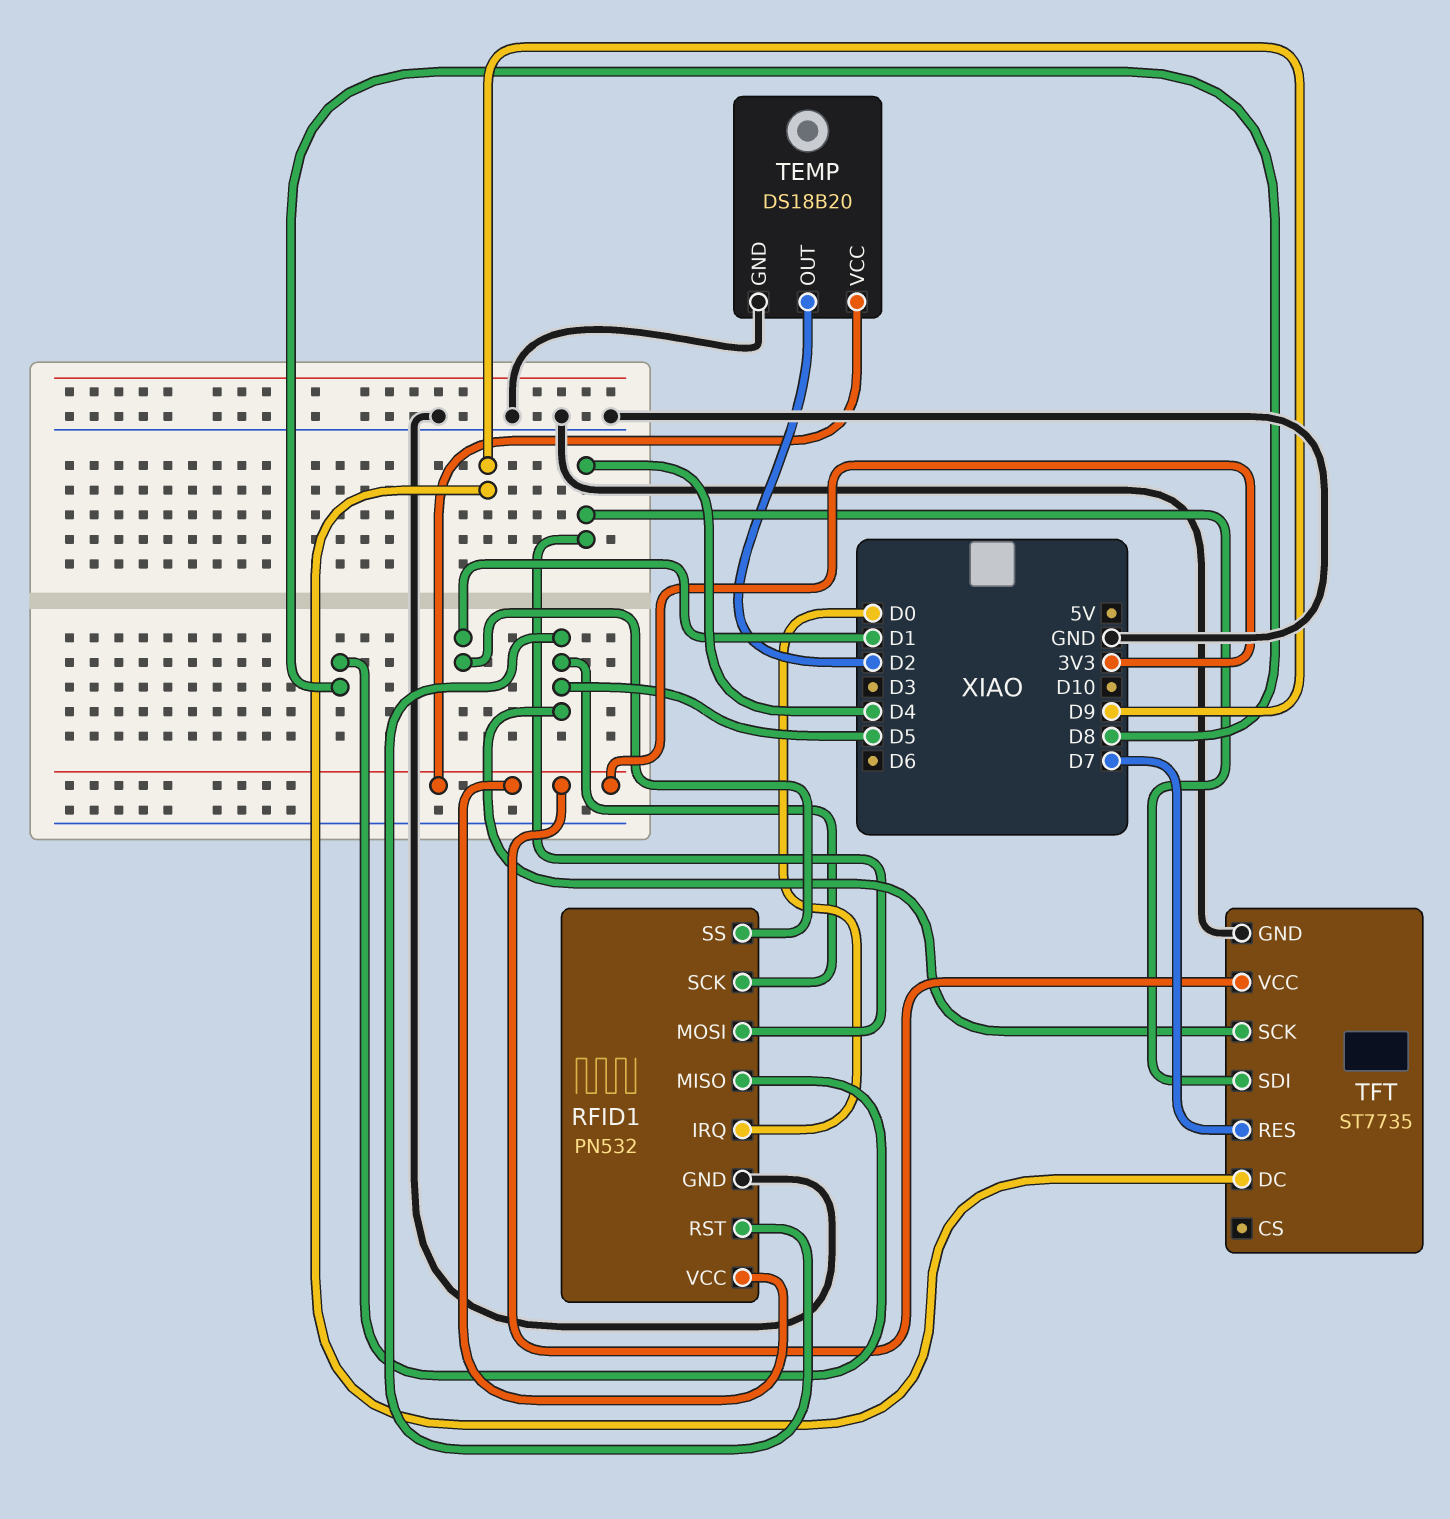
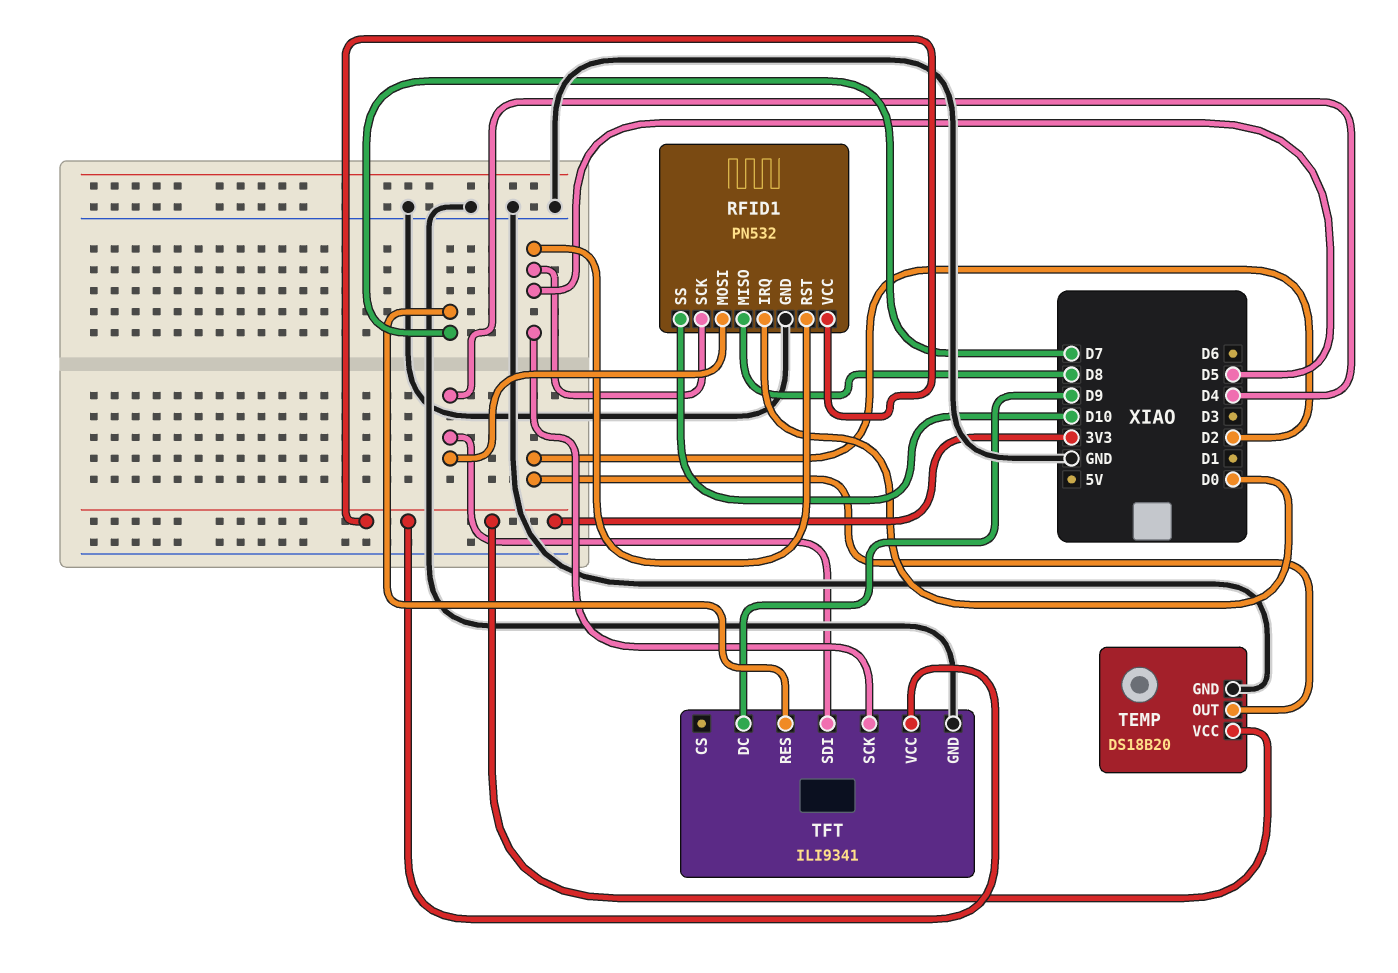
RFID1 pin SS: D1 -> D10
TFT: ST7735 -> ILI9341

